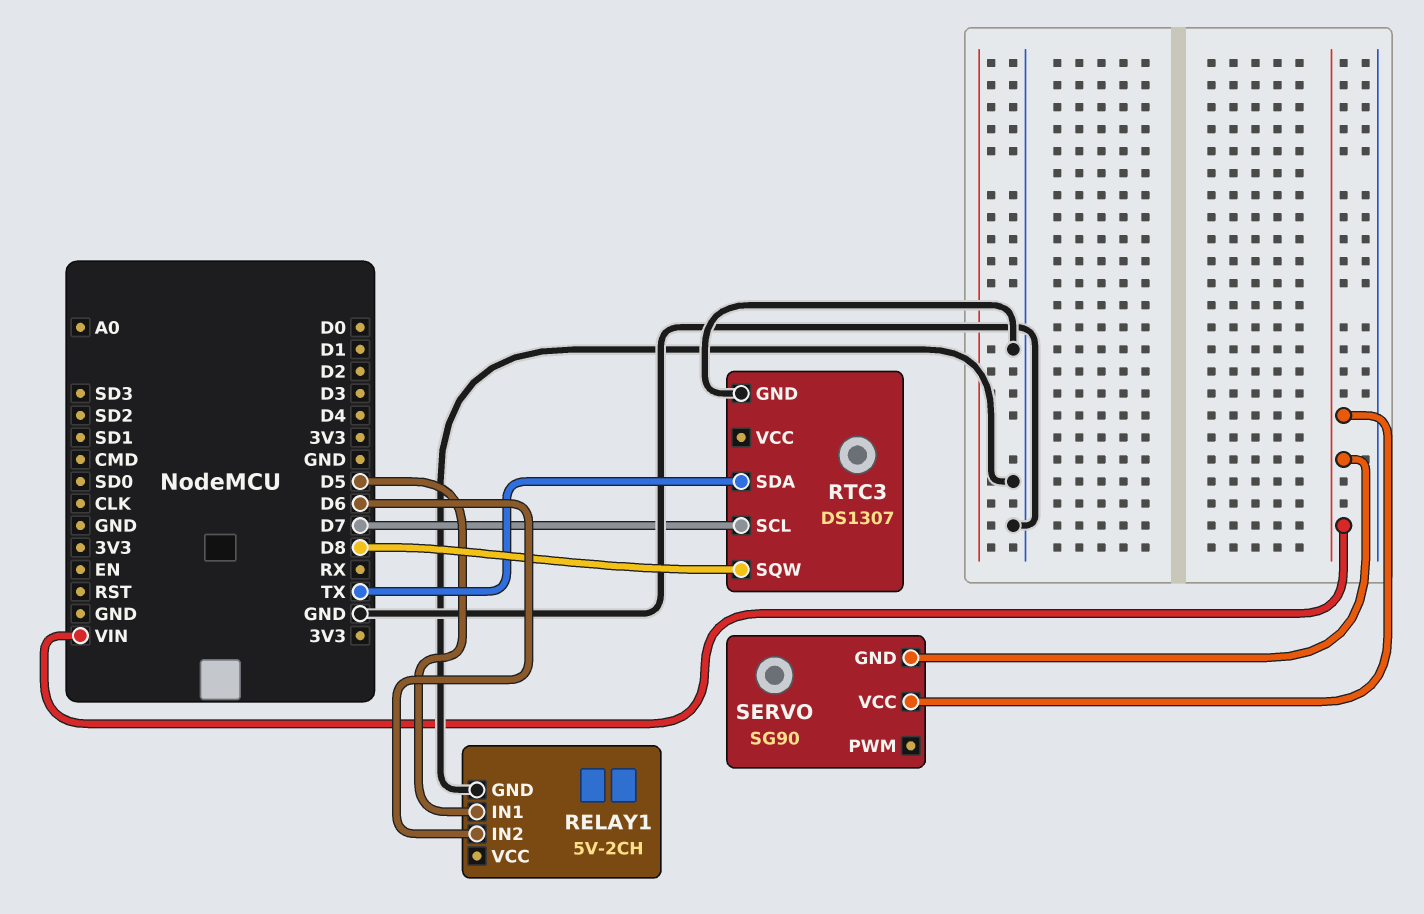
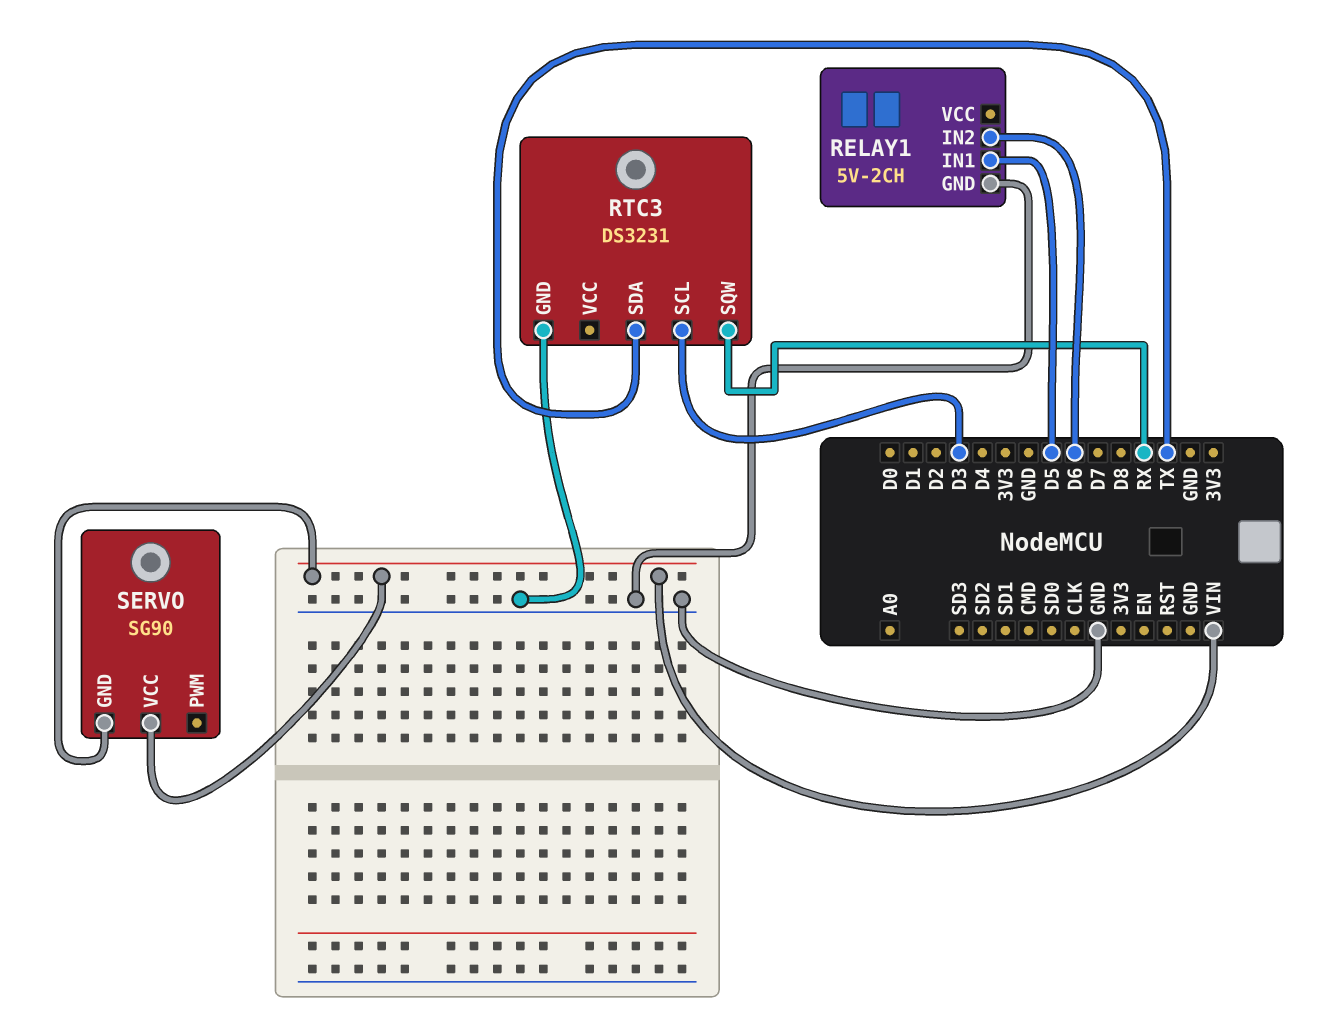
RTC3: DS1307 -> DS3231
RTC3 pin SCL: D7 -> D3
RTC3 pin SQW: D8 -> RX

